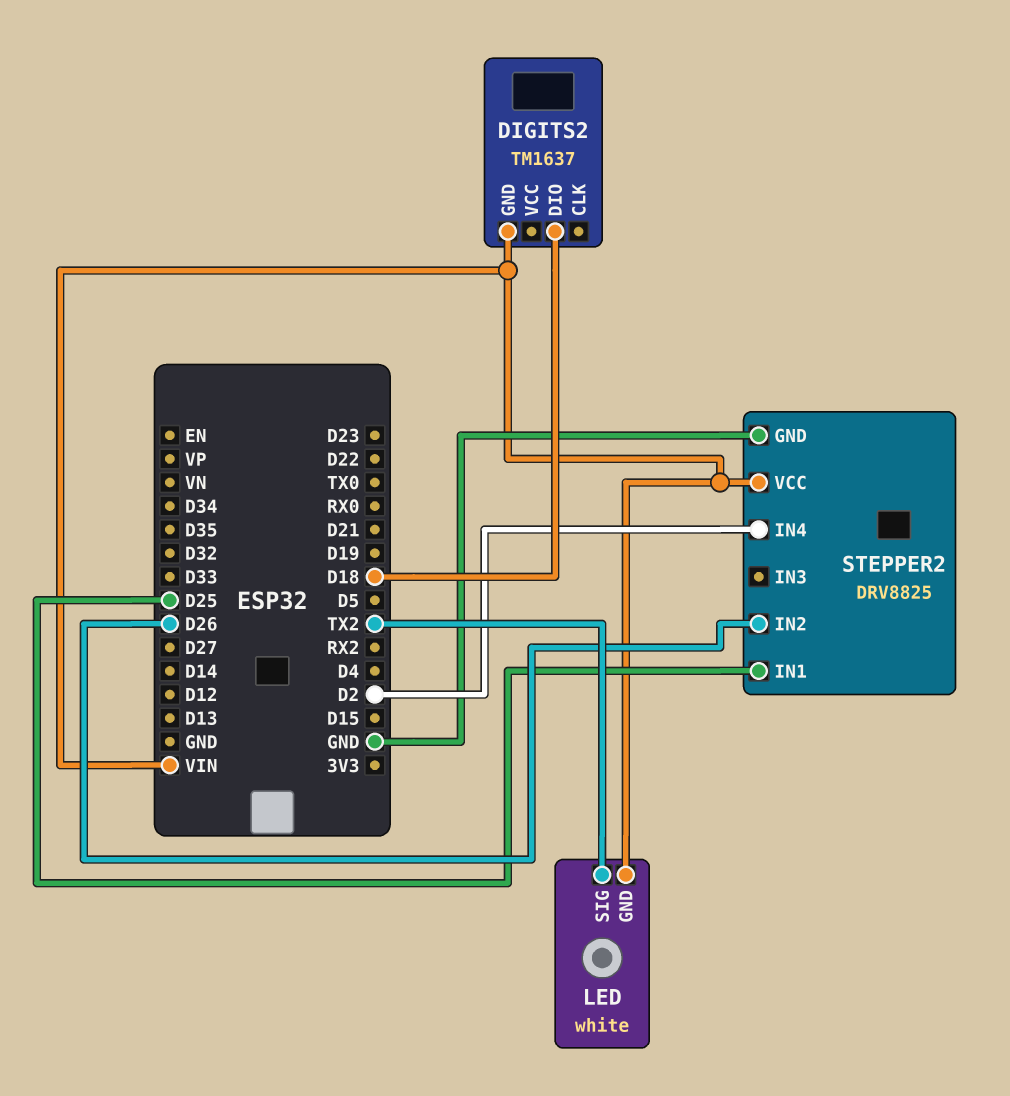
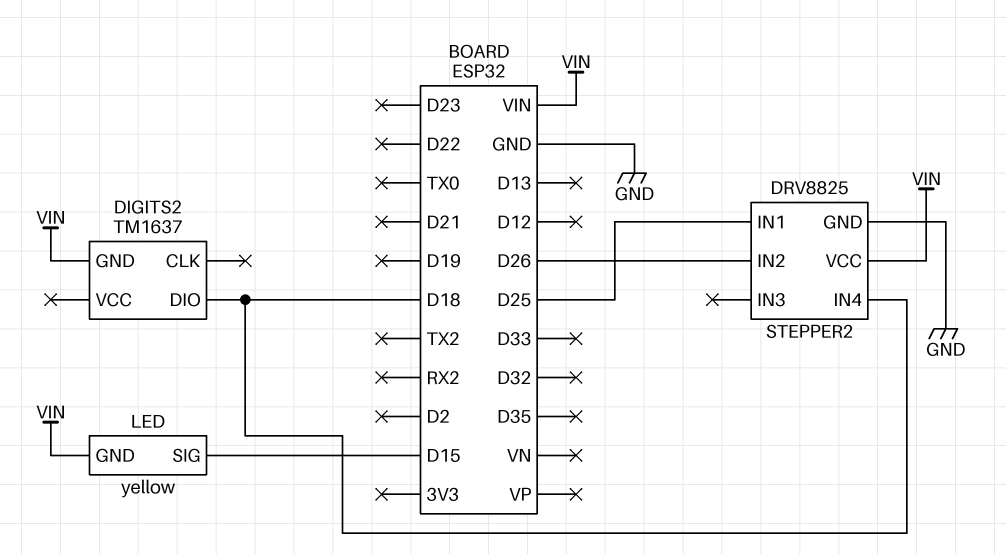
LED: white -> yellow
LED pin SIG: TX2 -> D15
STEPPER2 pin IN4: D2 -> D18

